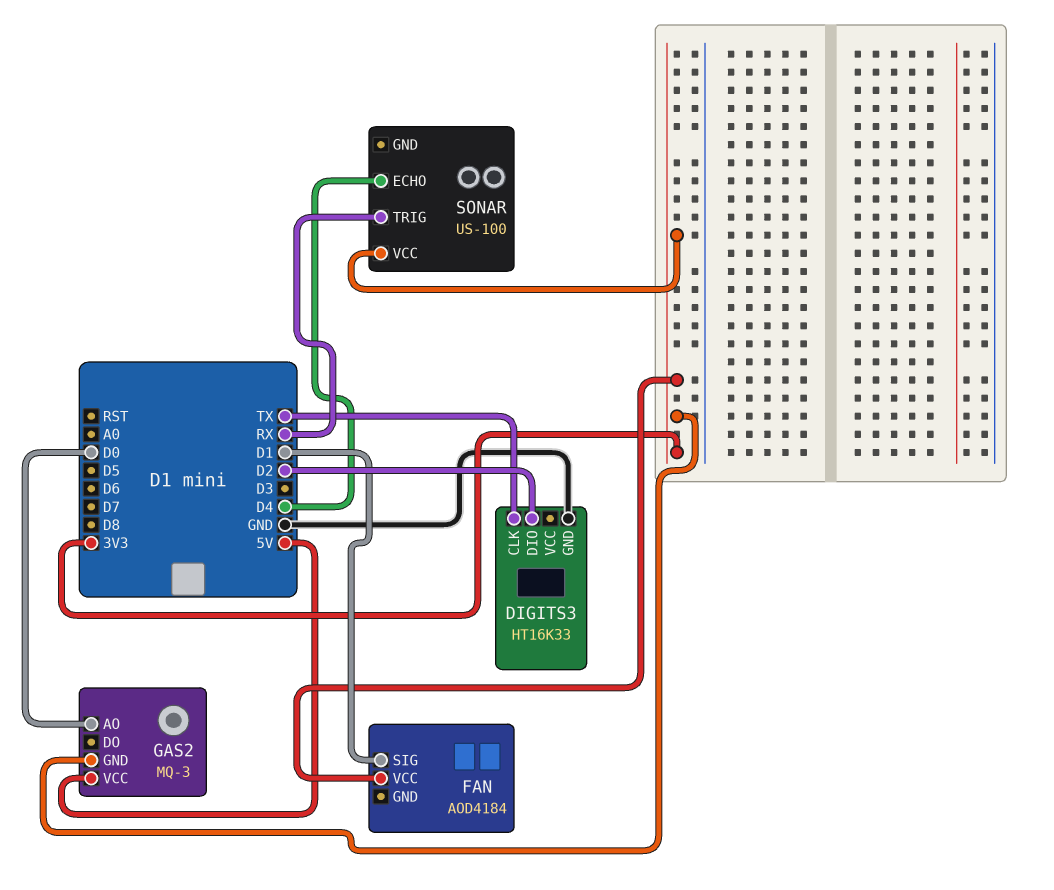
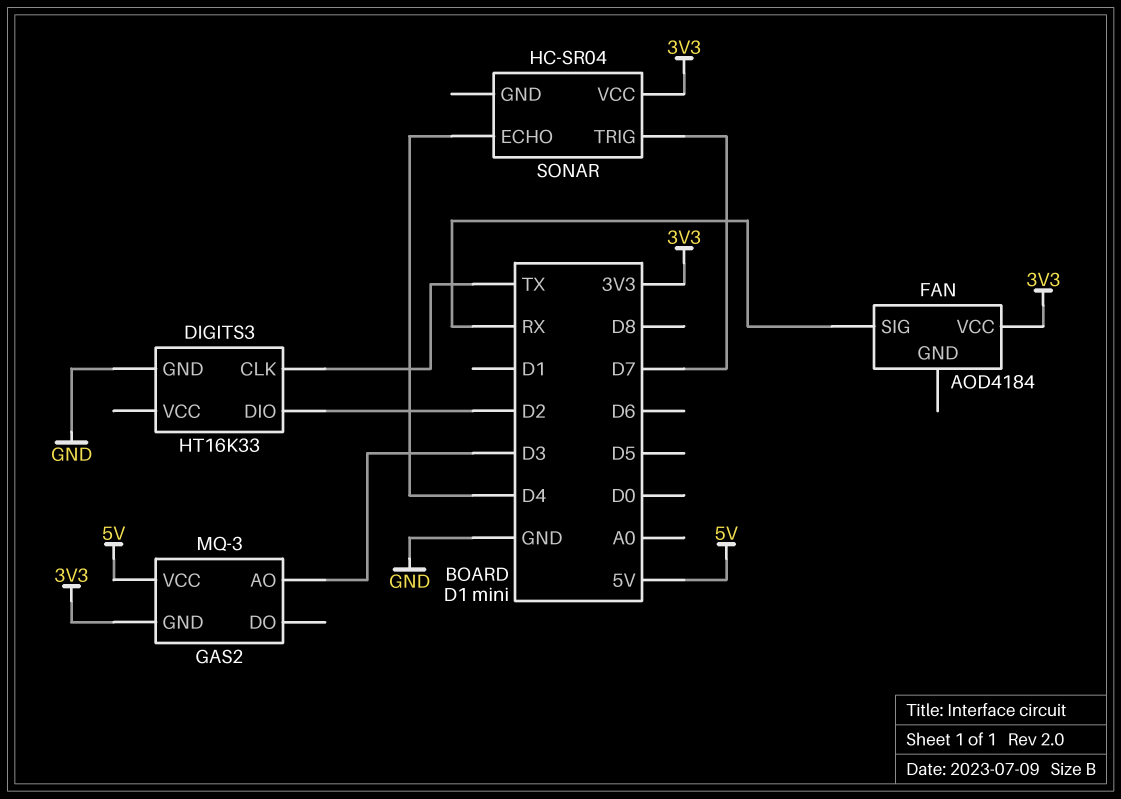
FAN pin SIG: D1 -> RX
GAS2 pin AO: D0 -> D3
SONAR: US-100 -> HC-SR04
SONAR pin TRIG: RX -> D7

